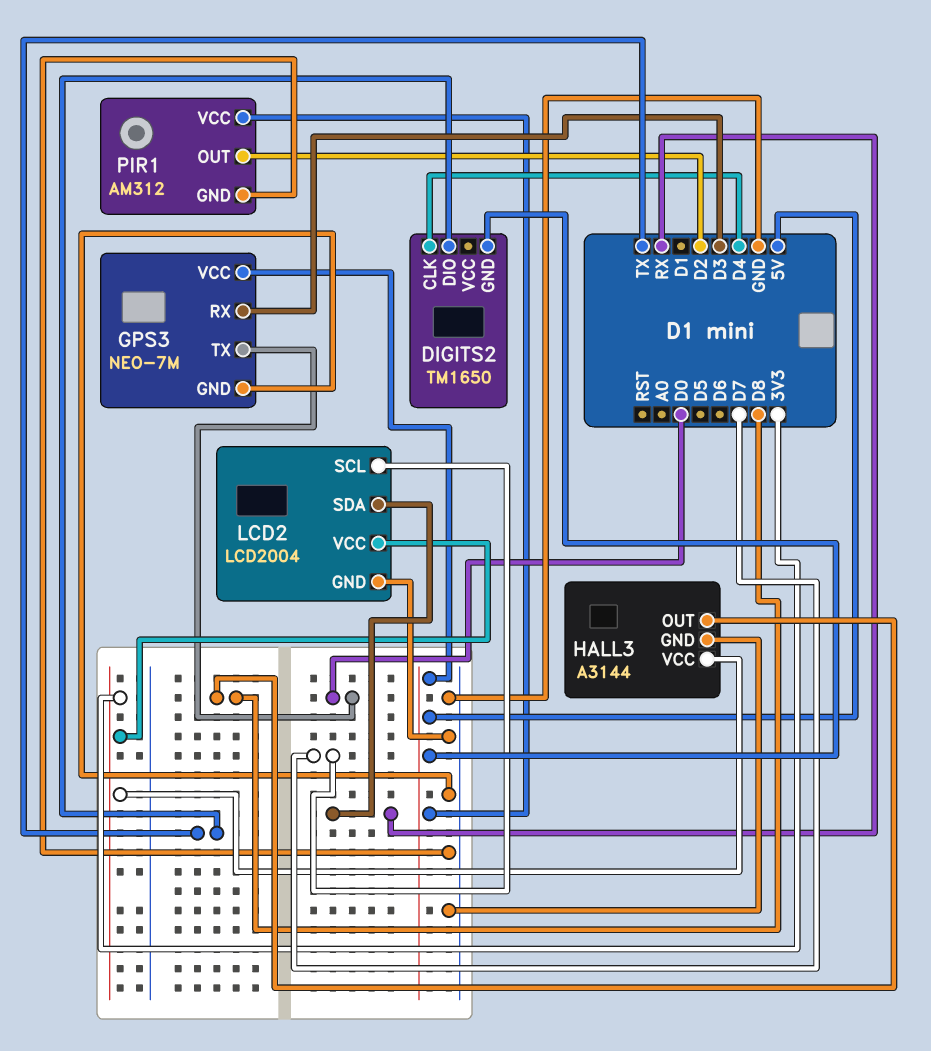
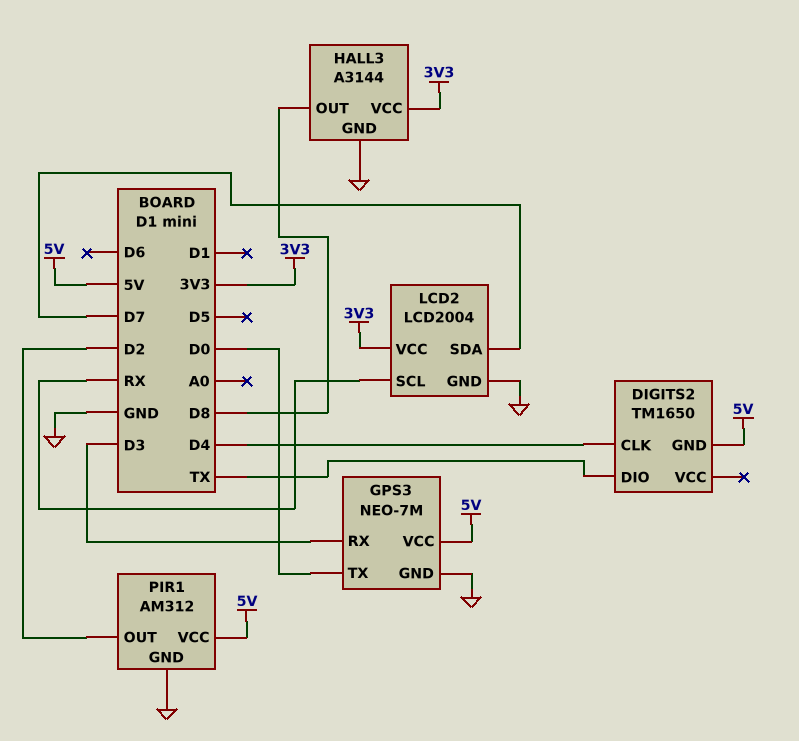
LCD2 pin SCL: D7 -> RX
LCD2 pin SDA: RX -> D7

